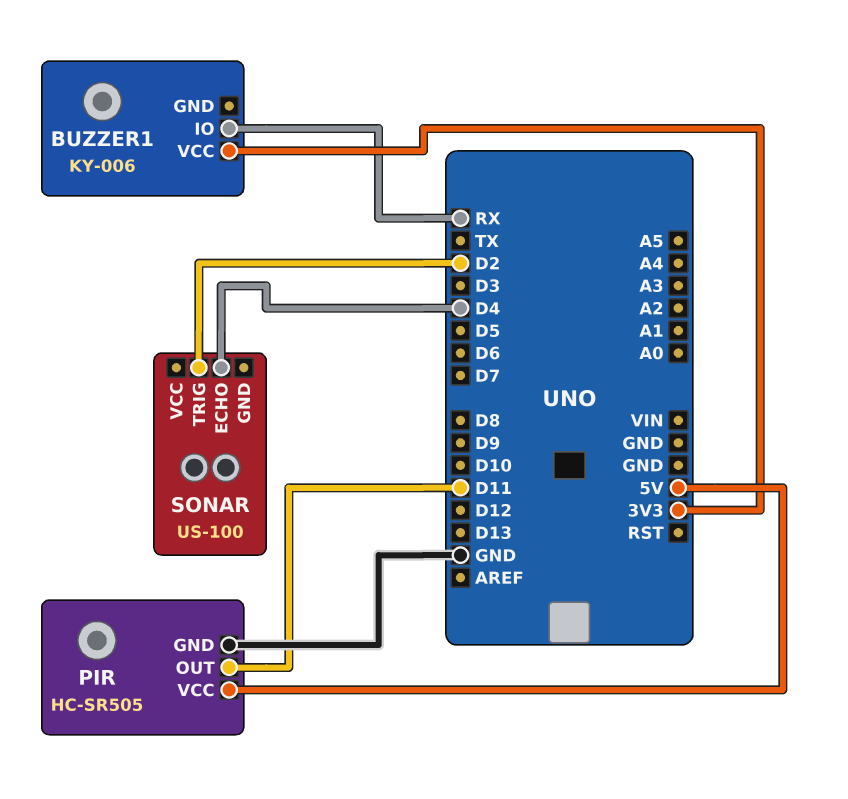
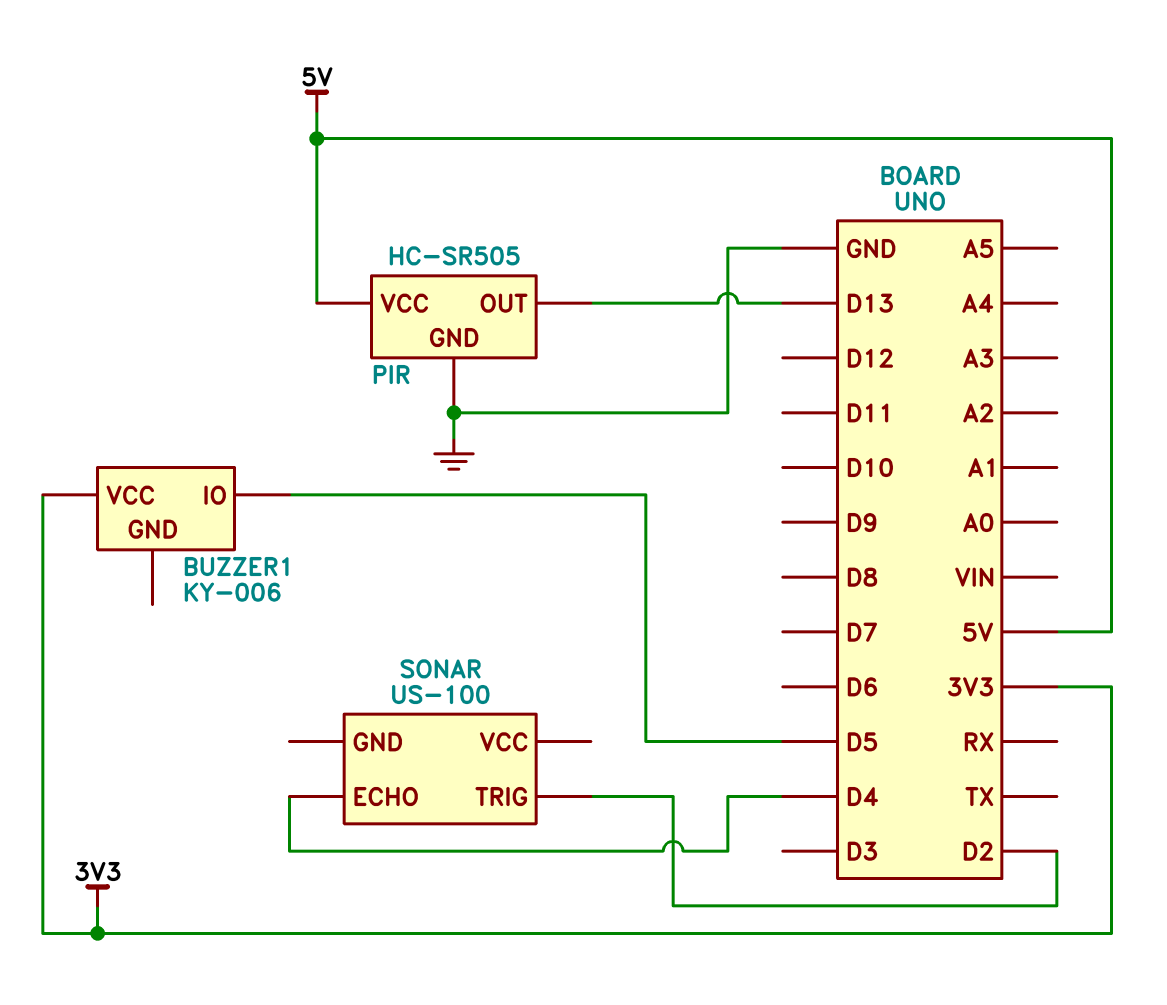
BUZZER1 pin IO: RX -> D5
PIR pin OUT: D11 -> D13

